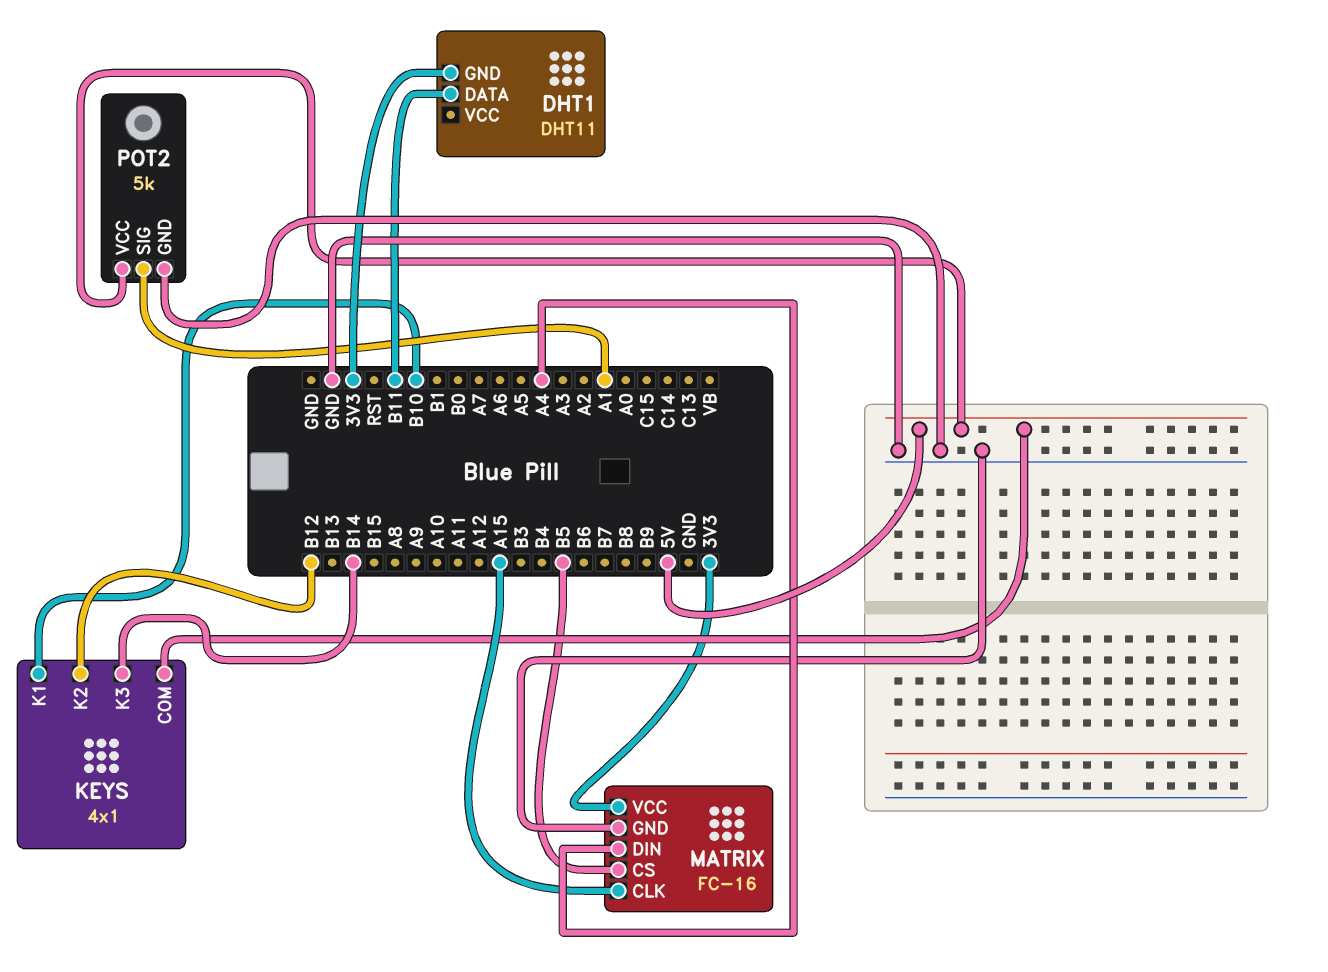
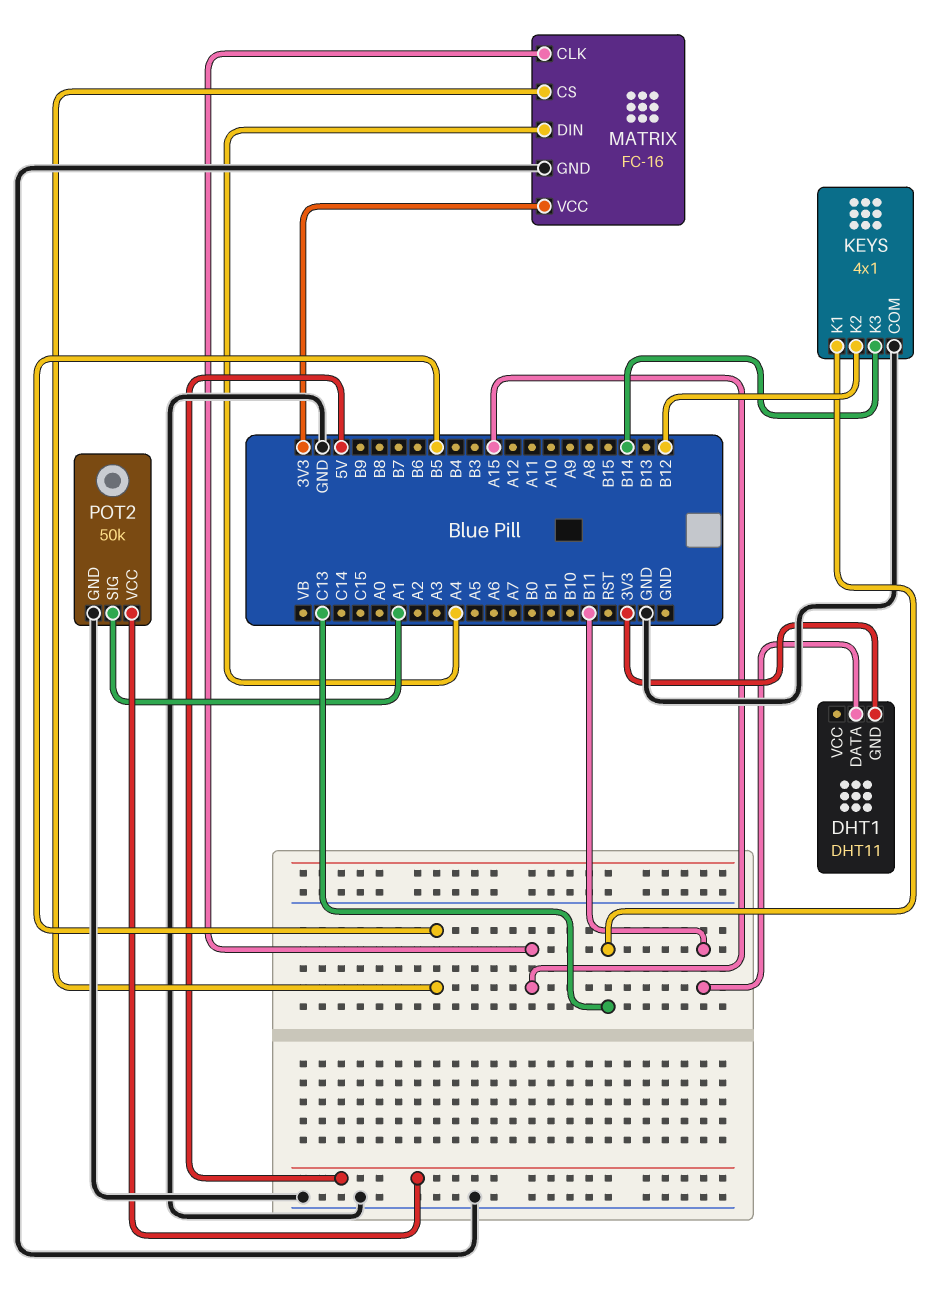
KEYS pin COM: 5V -> GND
KEYS pin K1: B10 -> C13
POT2: 5k -> 50k

